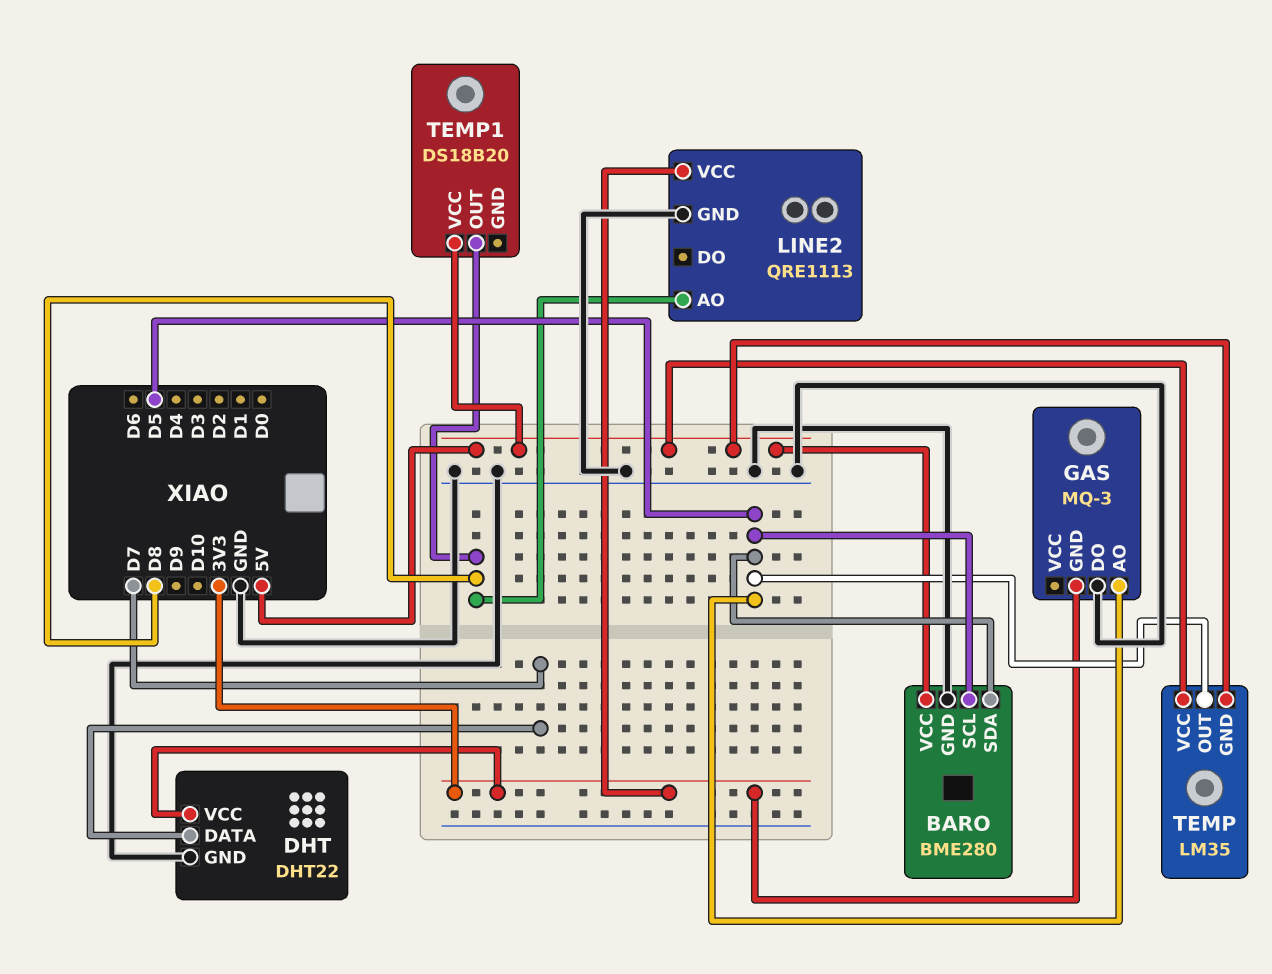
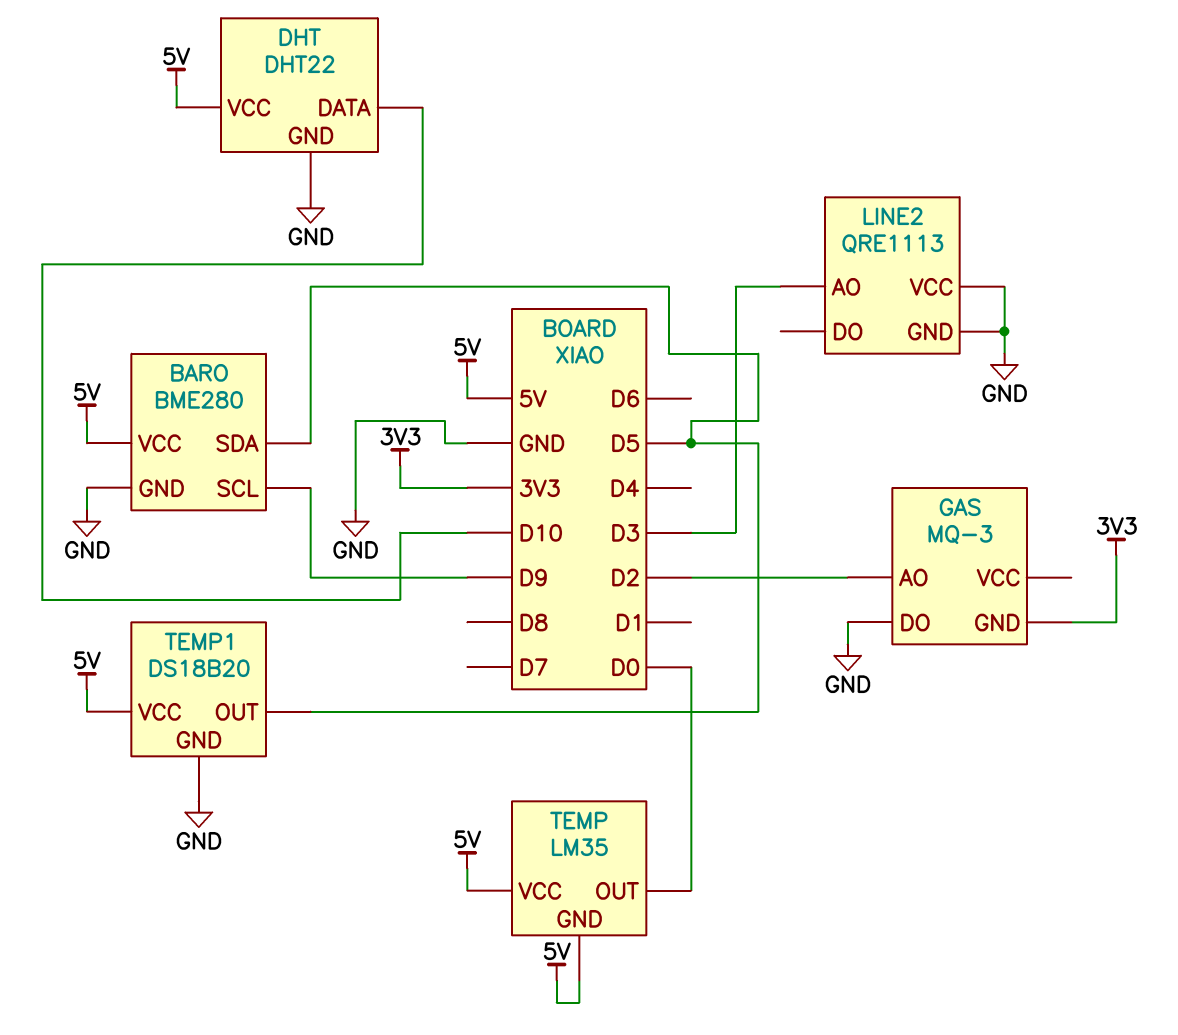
BARO pin SCL: D5 -> D9
DHT pin DATA: D7 -> D10
DHT pin VCC: 3V3 -> 5V
GAS pin AO: D5 -> D2
LINE2 pin AO: D8 -> D3
LINE2 pin VCC: 3V3 -> GND
TEMP pin OUT: D5 -> D0
TEMP1 pin GND: none -> GND
TEMP1 pin OUT: D8 -> D5

